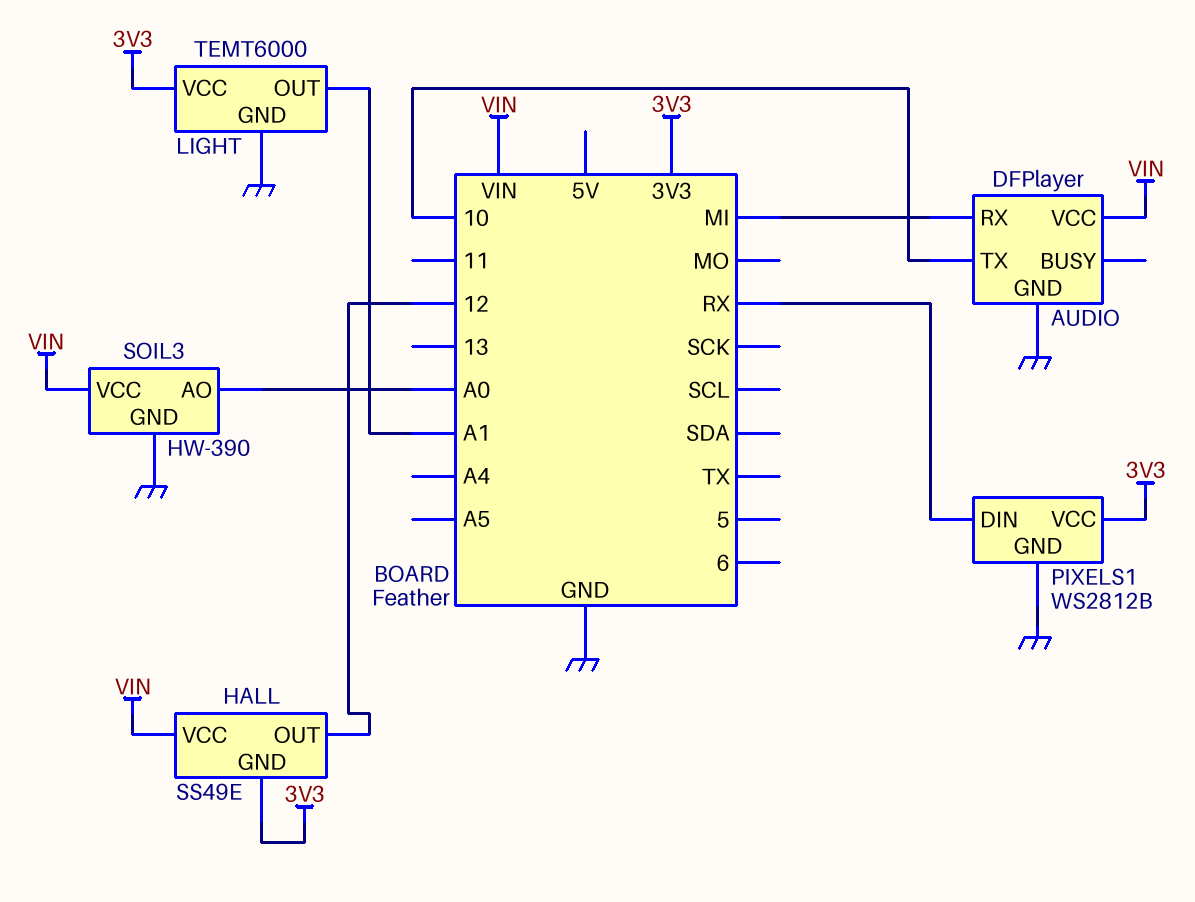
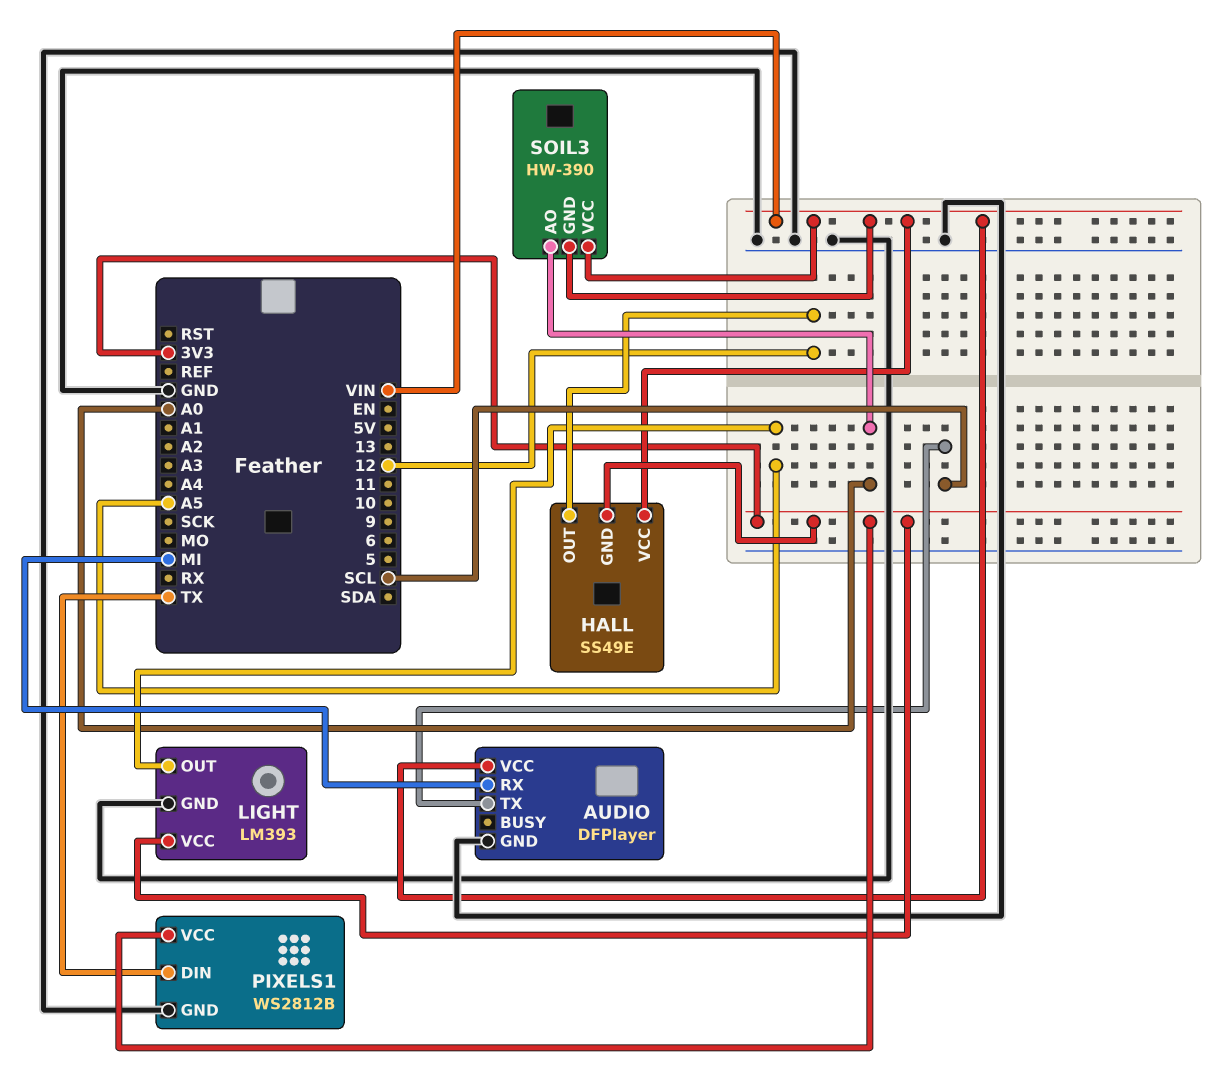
AUDIO pin TX: 10 -> SCL
LIGHT: TEMT6000 -> LM393
LIGHT pin OUT: A1 -> A5
PIXELS1 pin DIN: RX -> TX
SOIL3 pin GND: GND -> VIN

